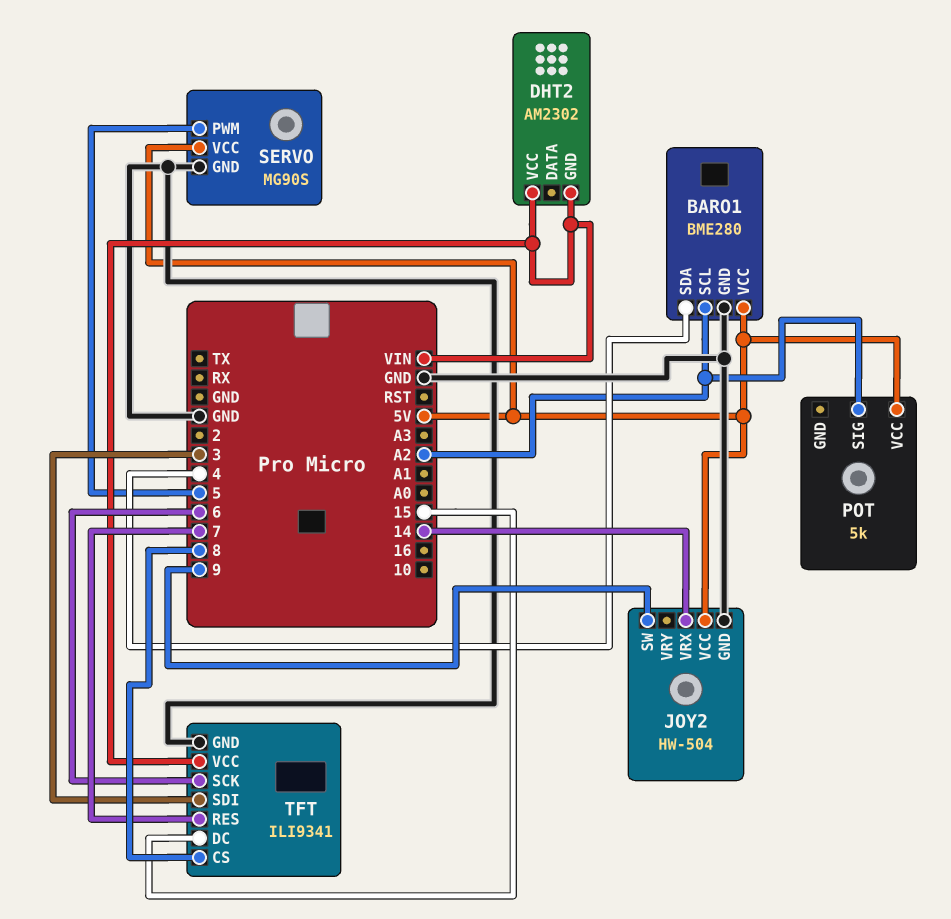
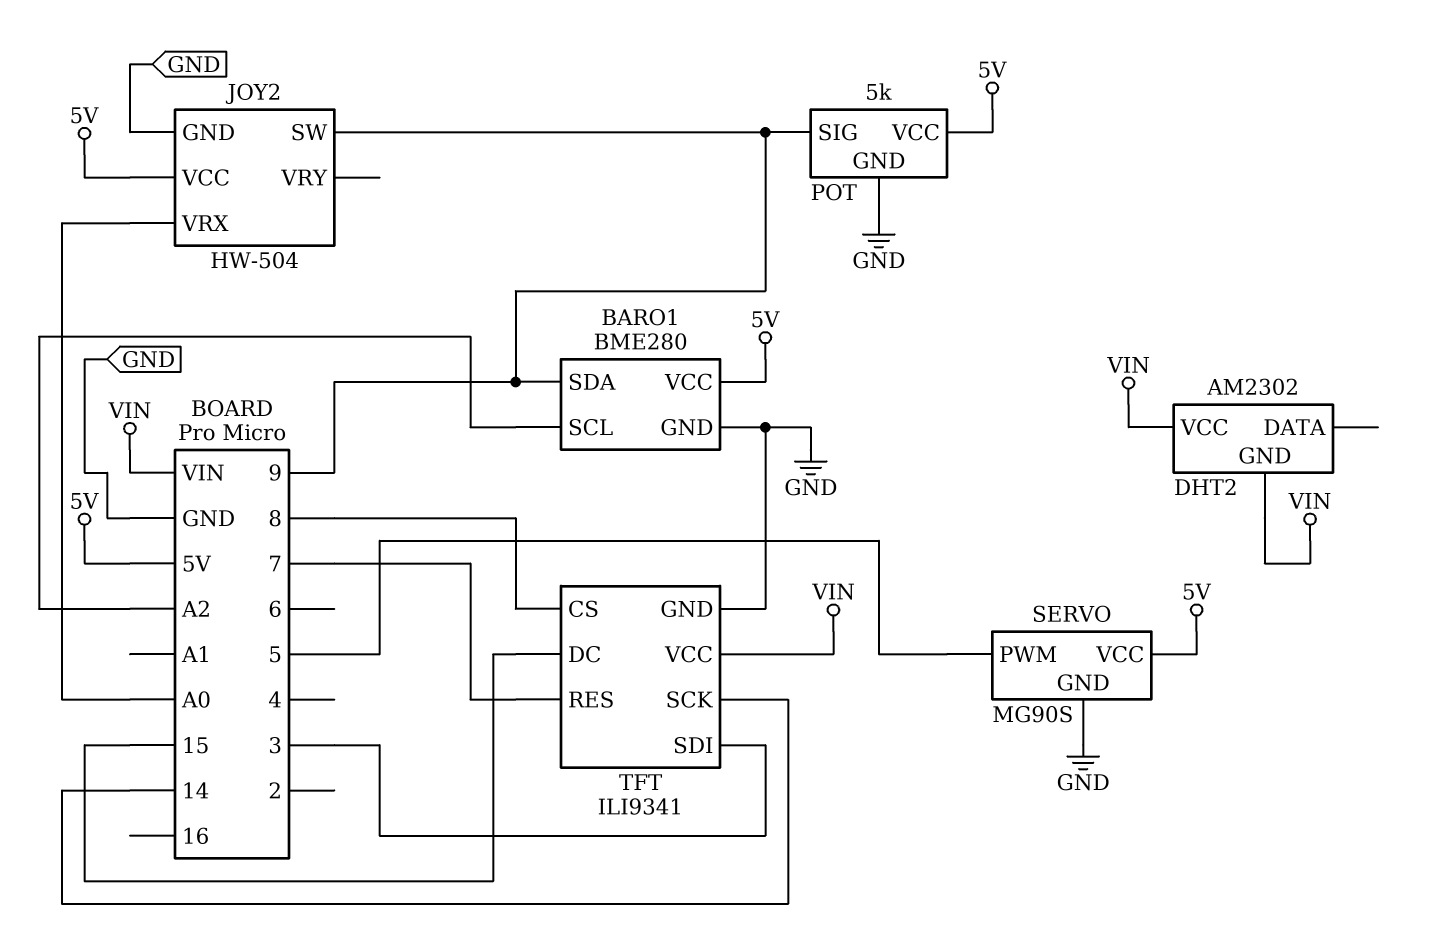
BARO1 pin SDA: 4 -> 9
JOY2 pin VRX: 14 -> A0
POT pin GND: none -> GND
POT pin SIG: A2 -> 9
TFT pin SCK: 6 -> 14

